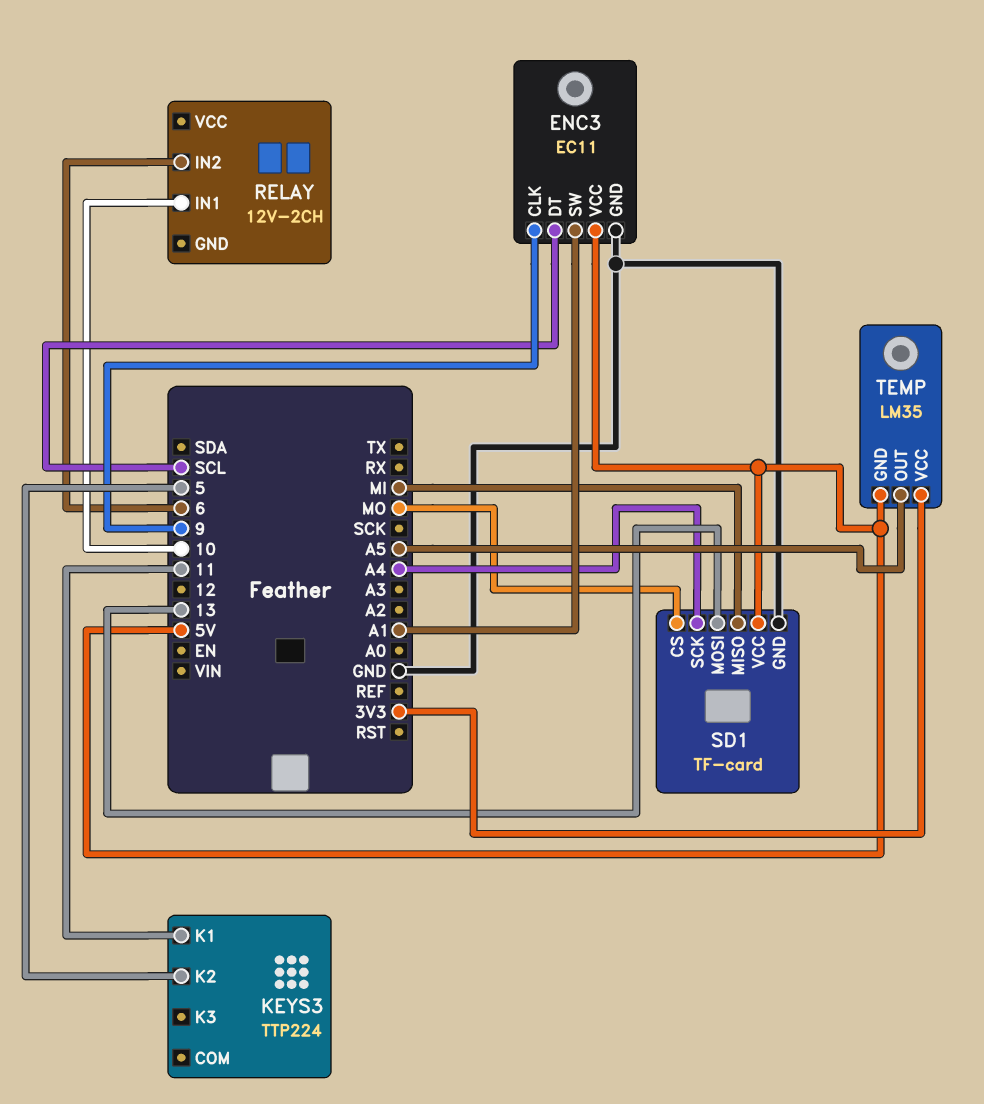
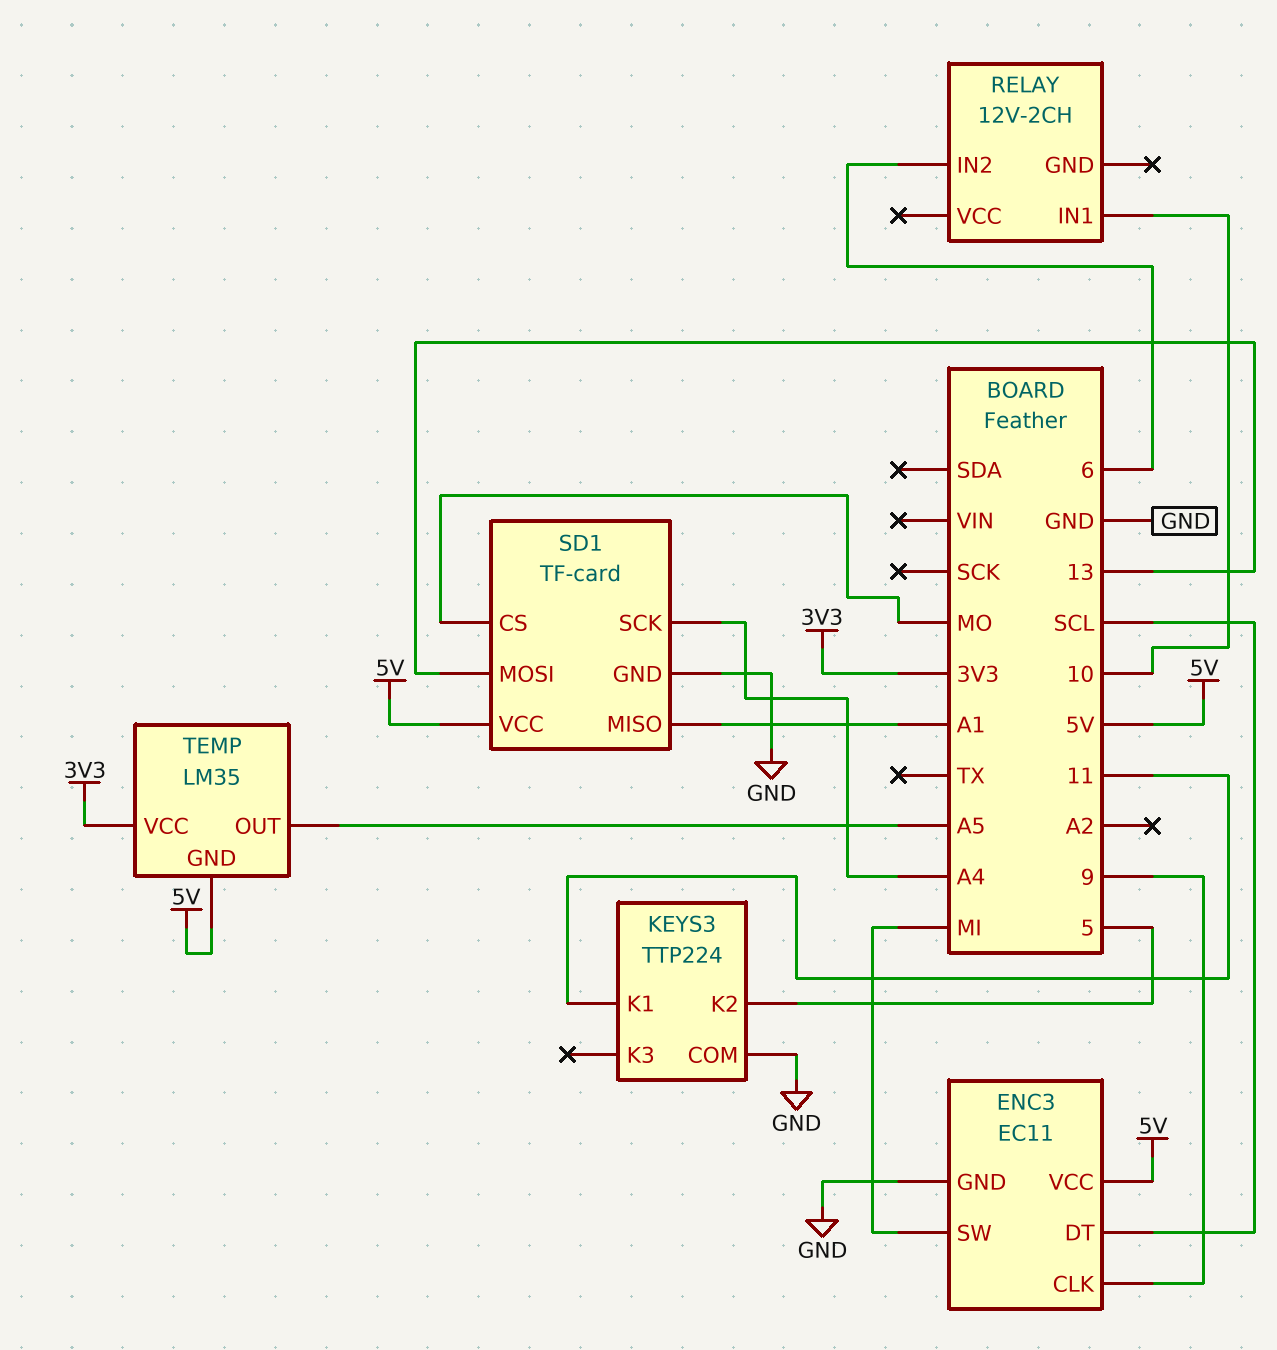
ENC3 pin SW: A1 -> MI
KEYS3 pin COM: none -> GND
SD1 pin MISO: MI -> A1

